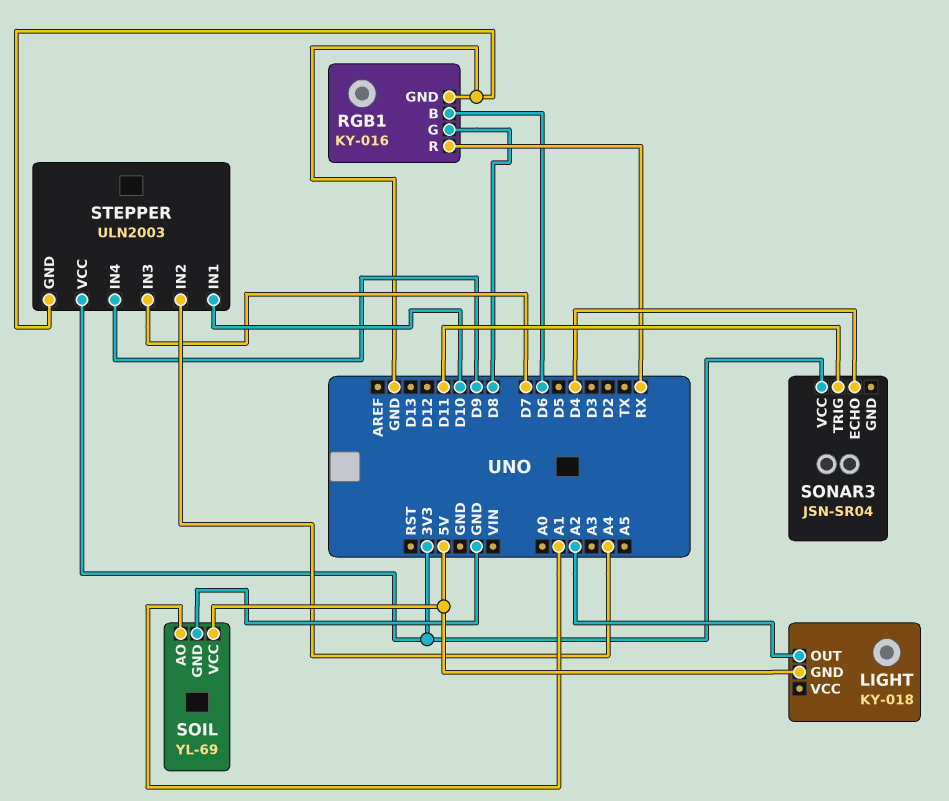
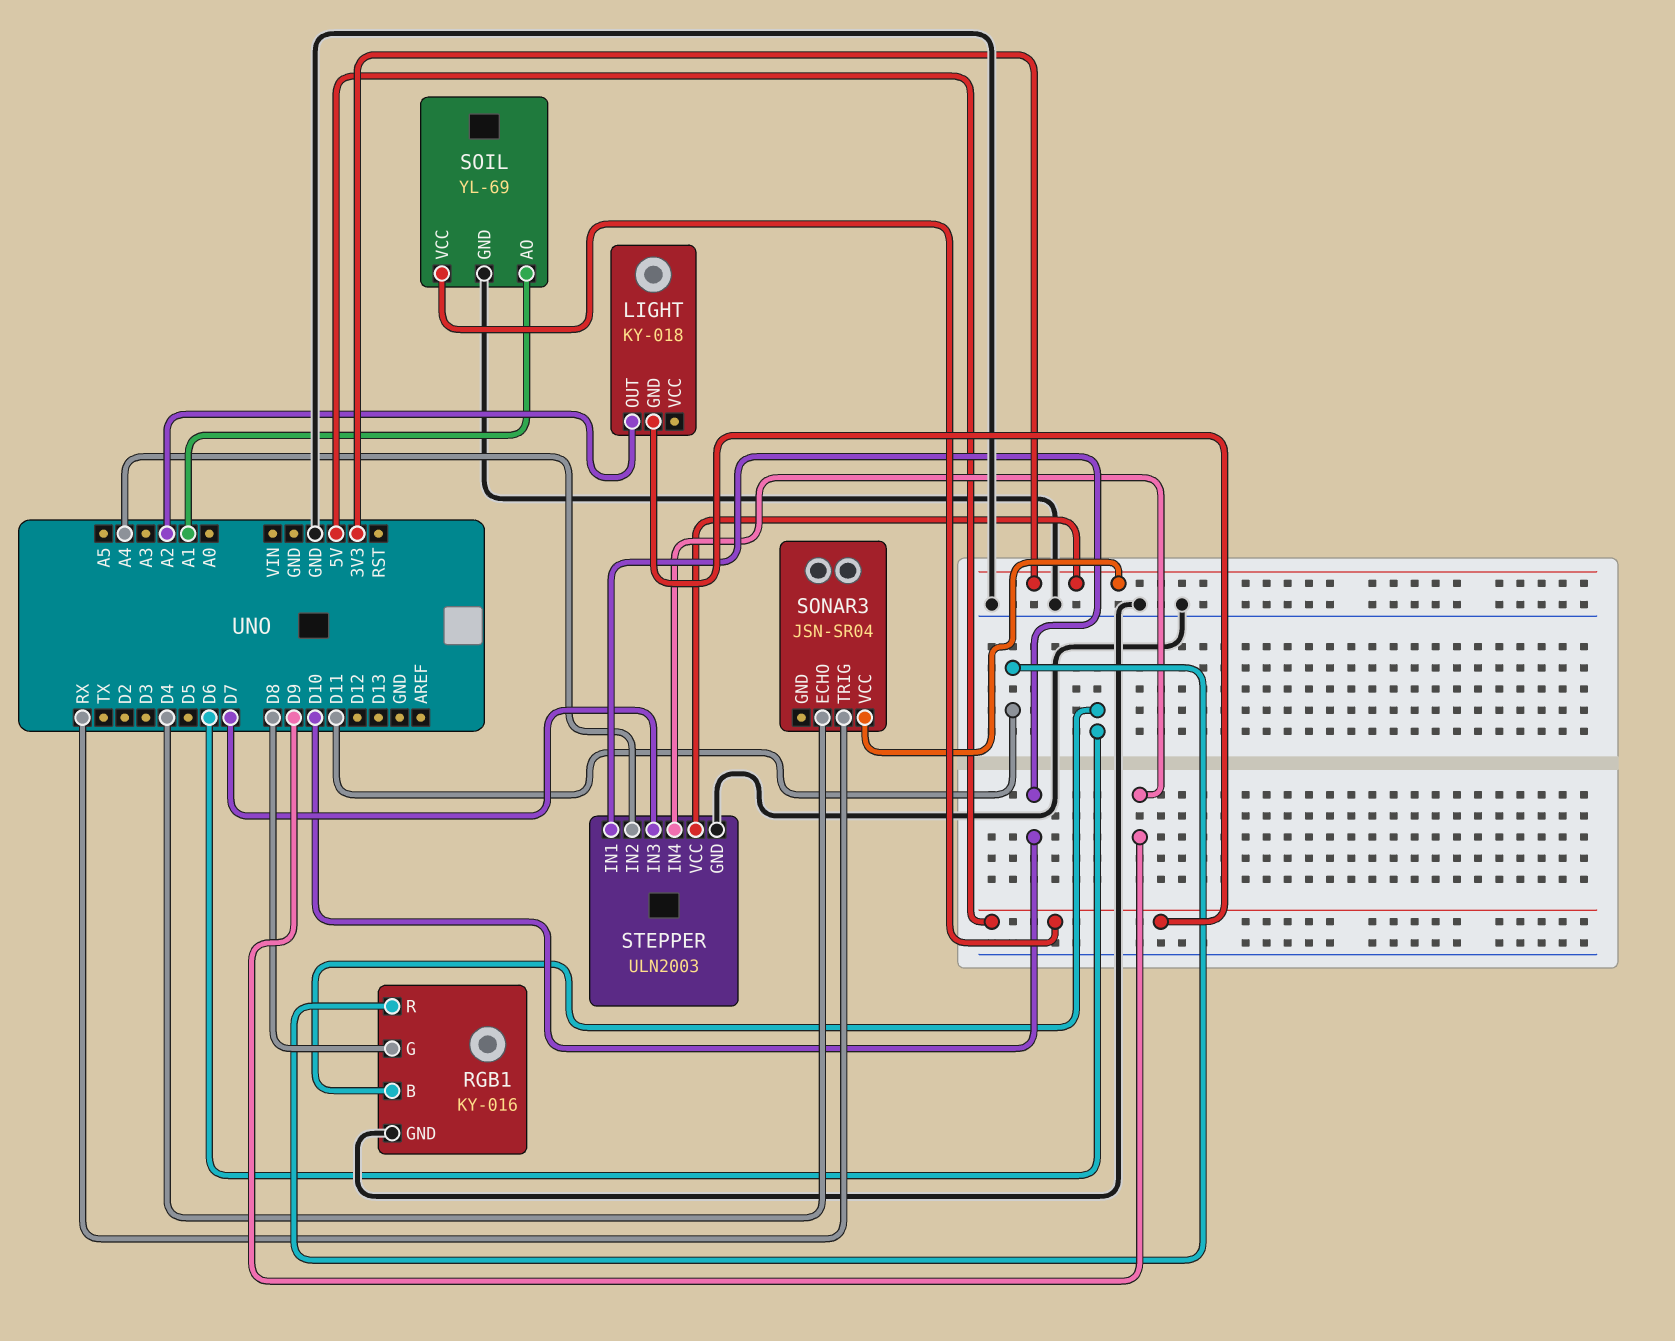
RGB1 pin R: RX -> D11
SONAR3 pin TRIG: D11 -> RX

